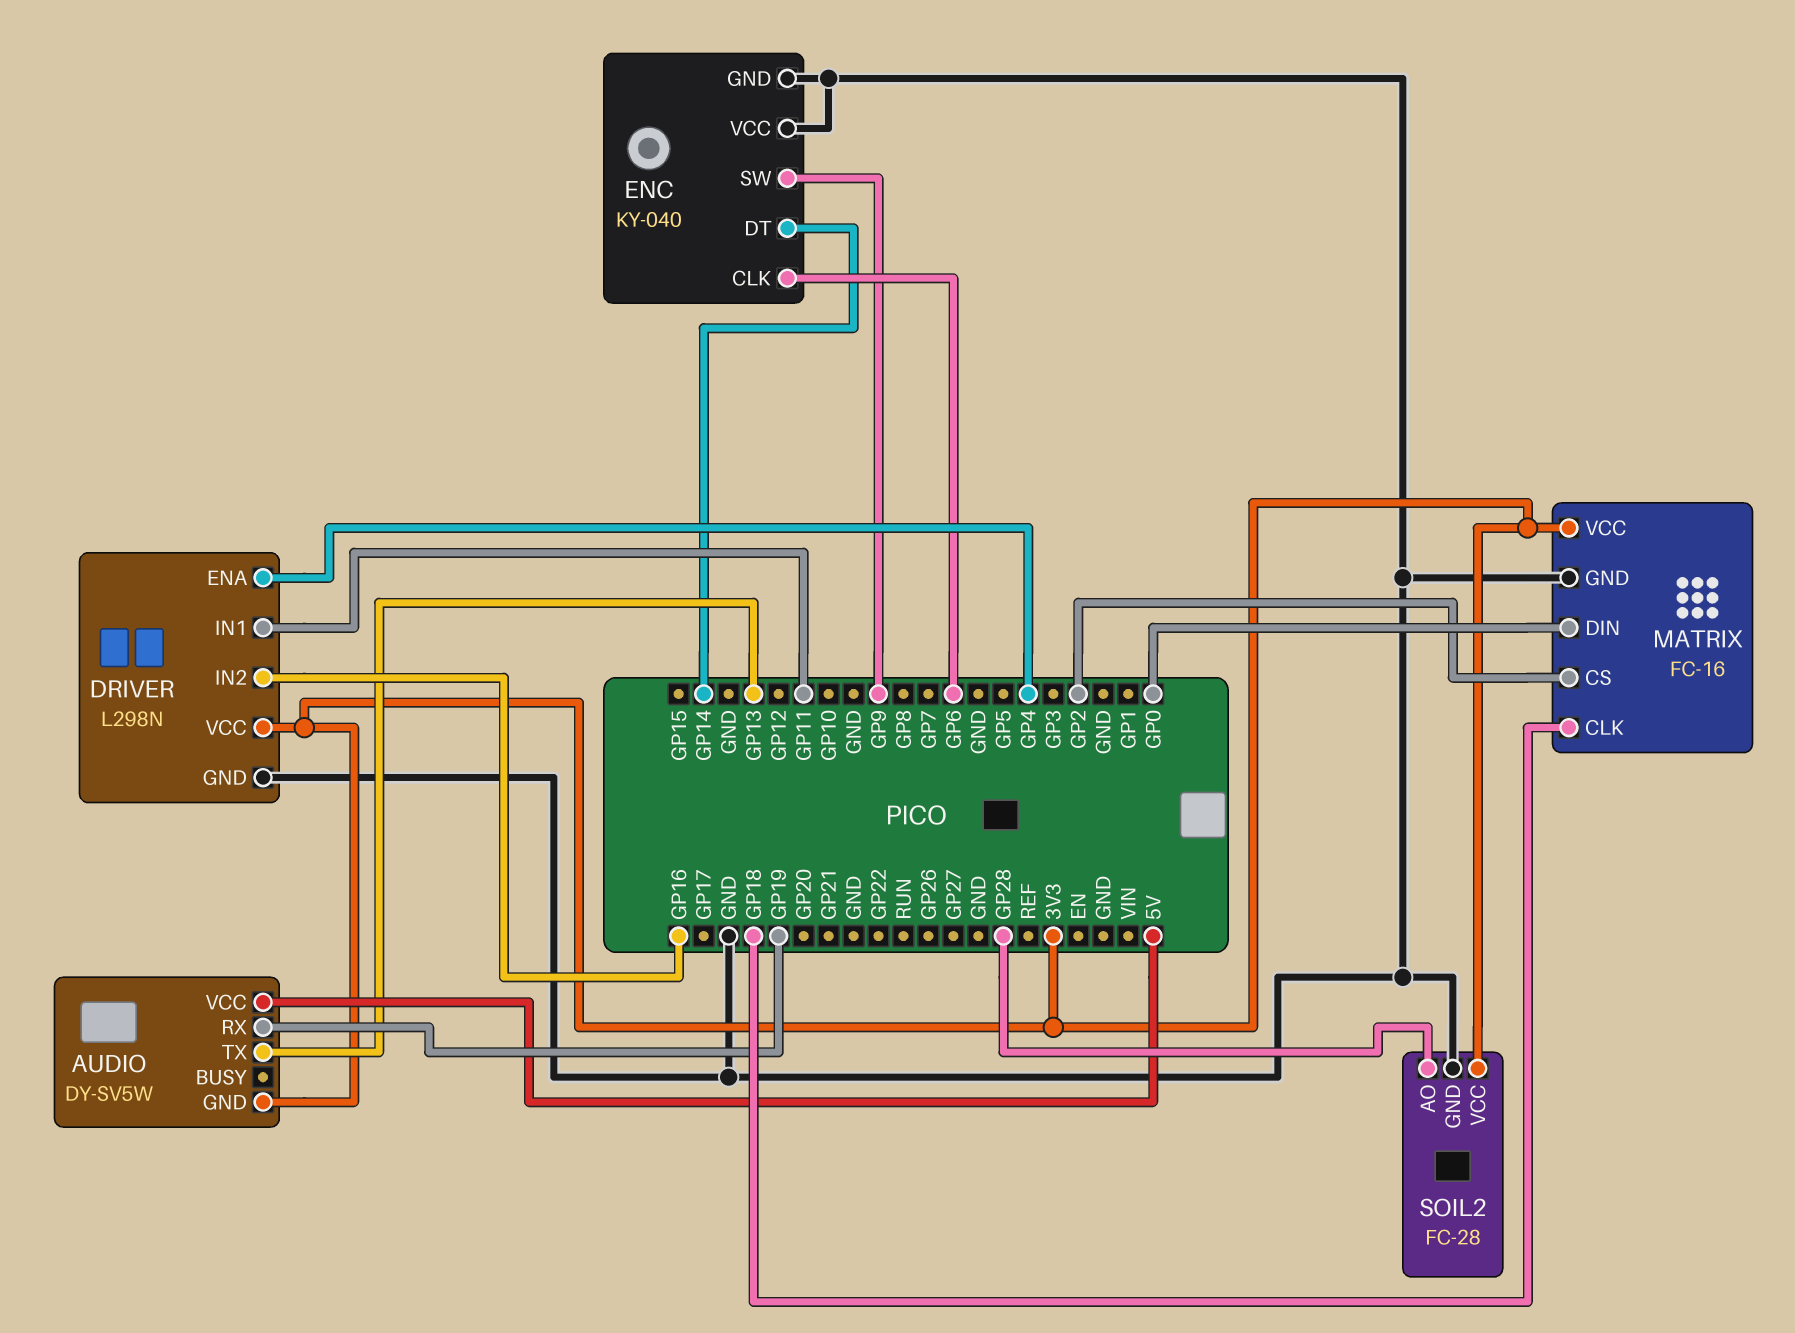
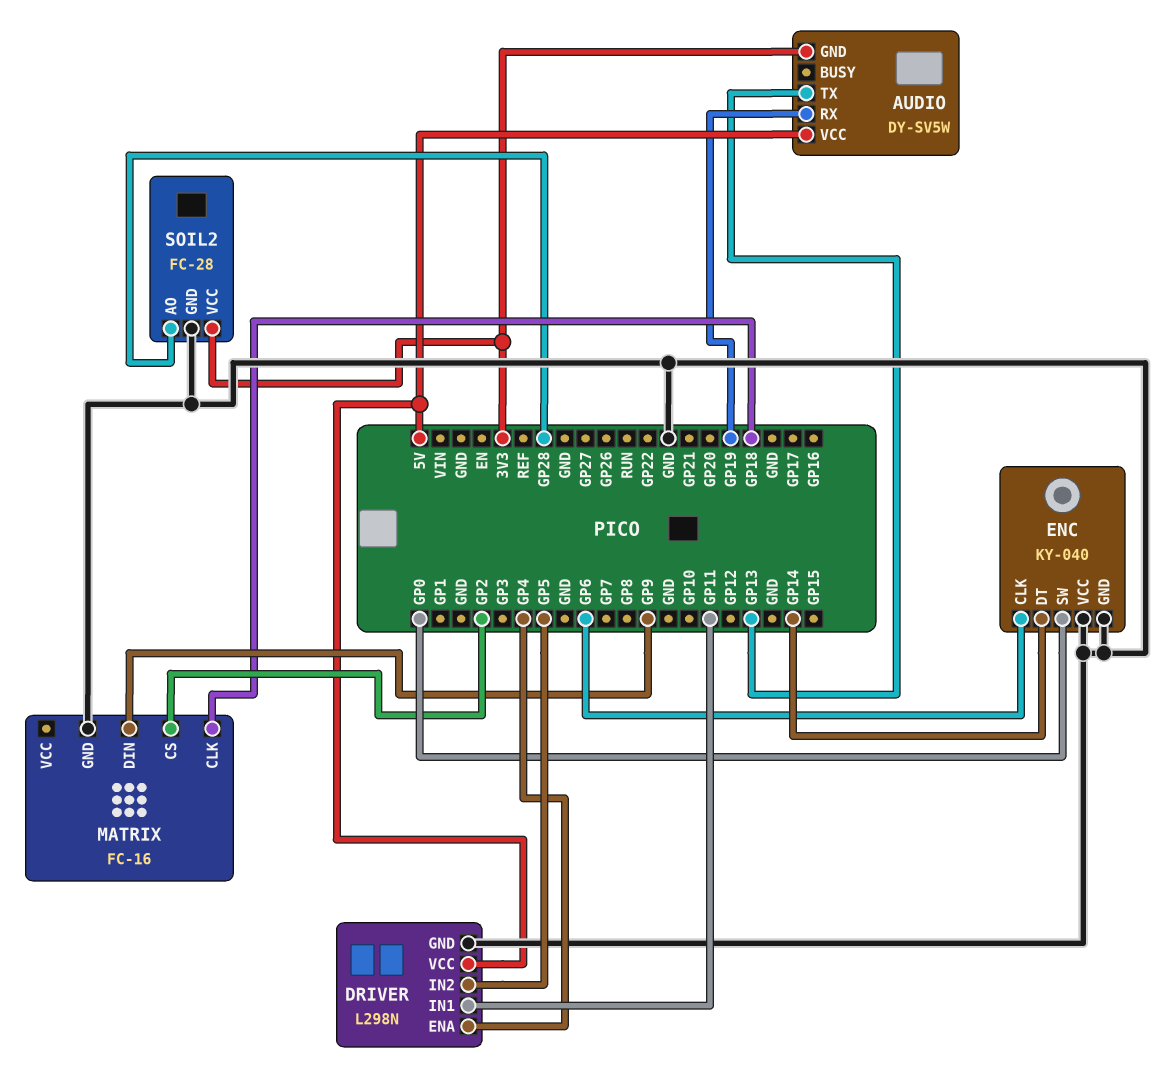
DRIVER pin IN2: GP16 -> GP5
DRIVER pin VCC: 3V3 -> 5V
ENC pin SW: GP9 -> GP0
MATRIX pin DIN: GP0 -> GP9
MATRIX pin VCC: 3V3 -> none

